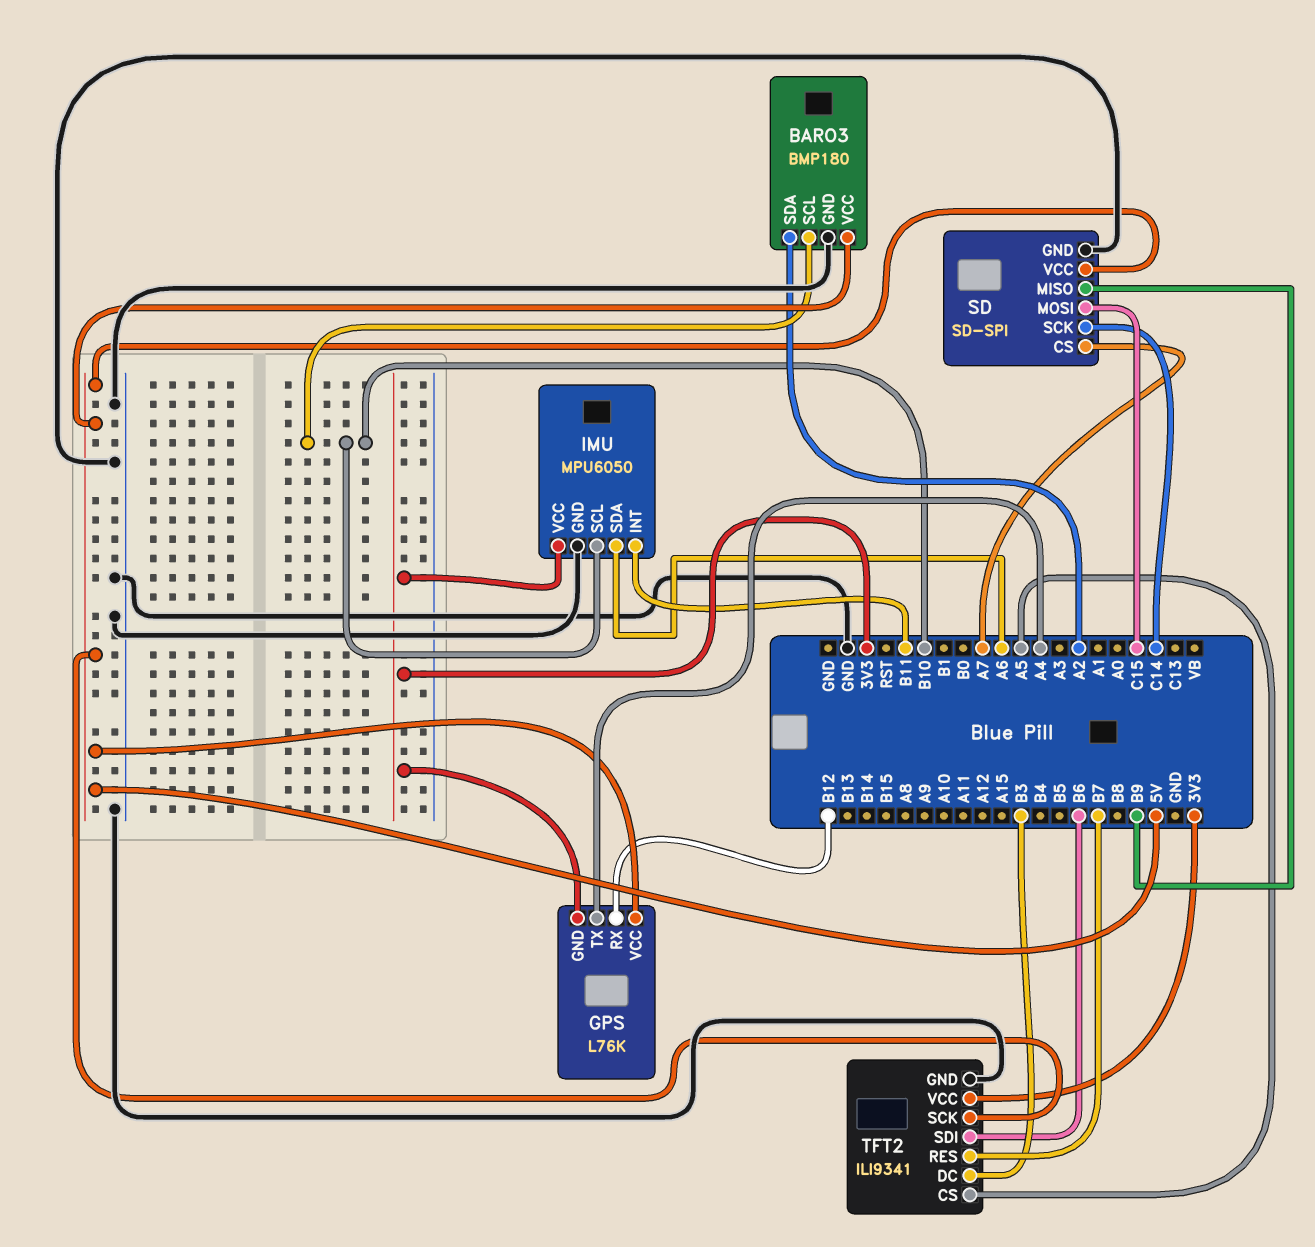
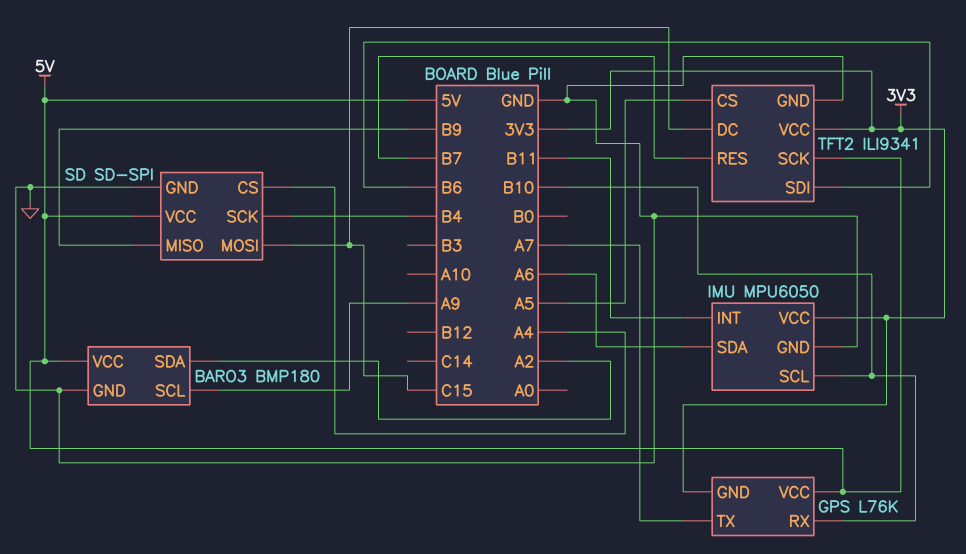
BARO3 pin SCL: B10 -> A9
GPS pin RX: B12 -> B10
GPS pin TX: A4 -> A7
SD pin CS: A7 -> A4
SD pin SCK: C14 -> B4
TFT2 pin DC: B3 -> C15

